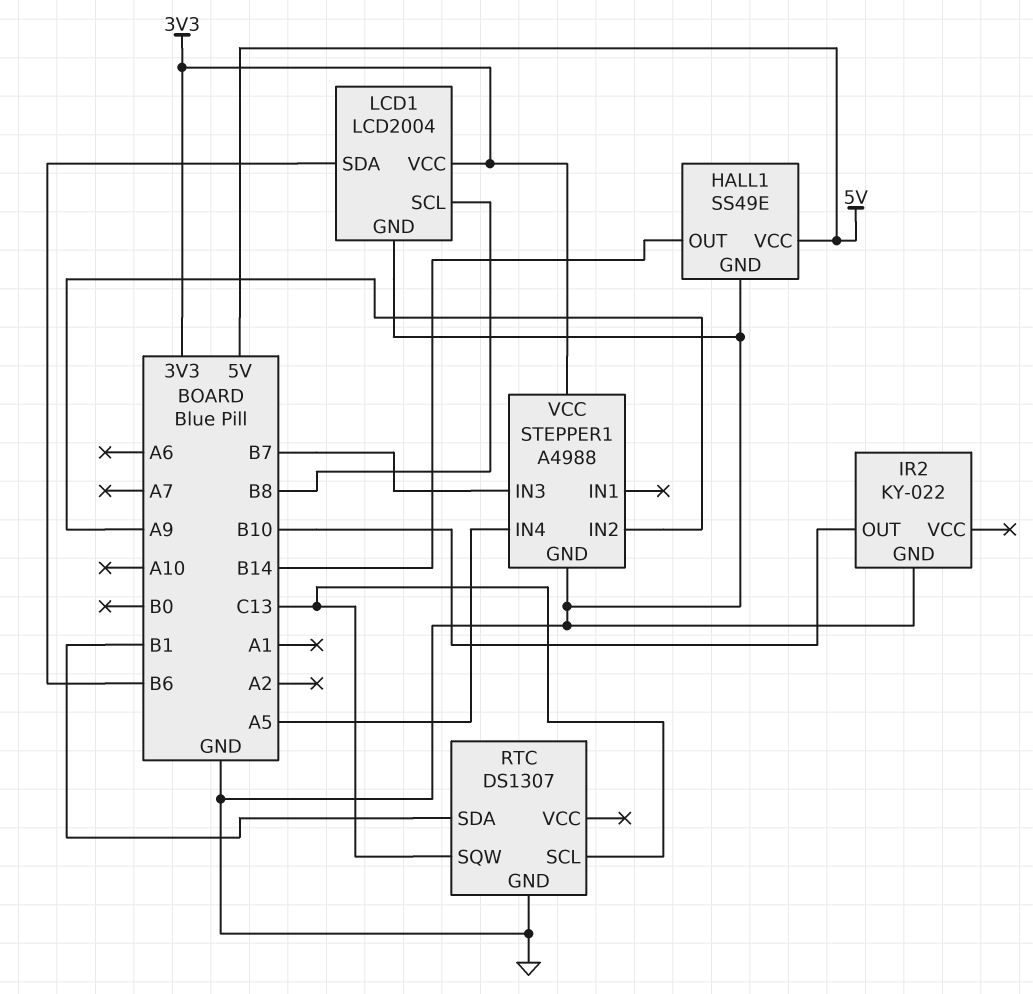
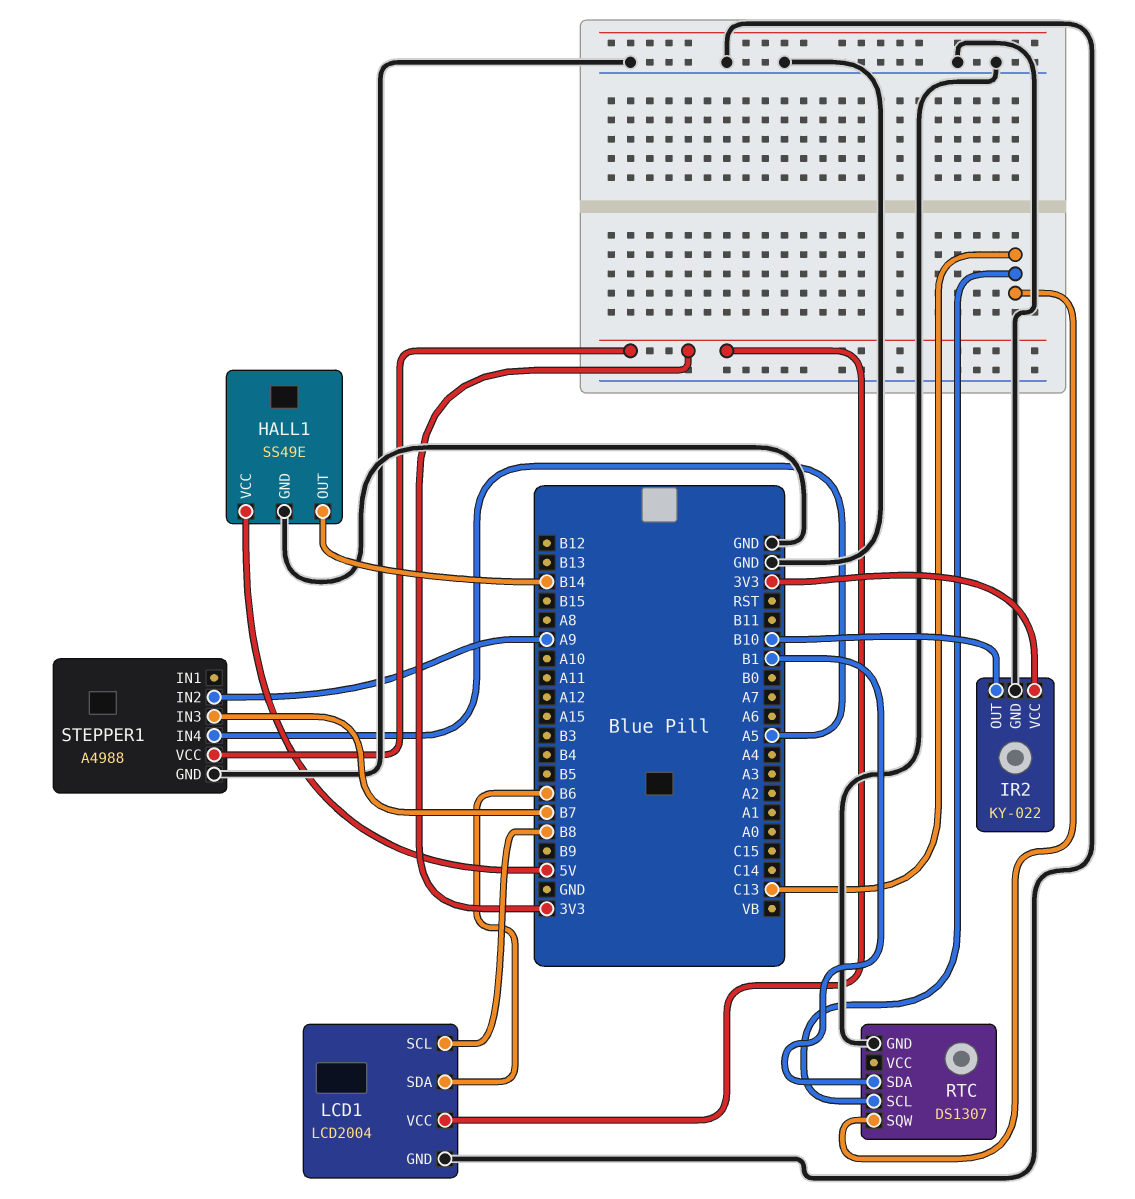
IR2 pin VCC: none -> 3V3

